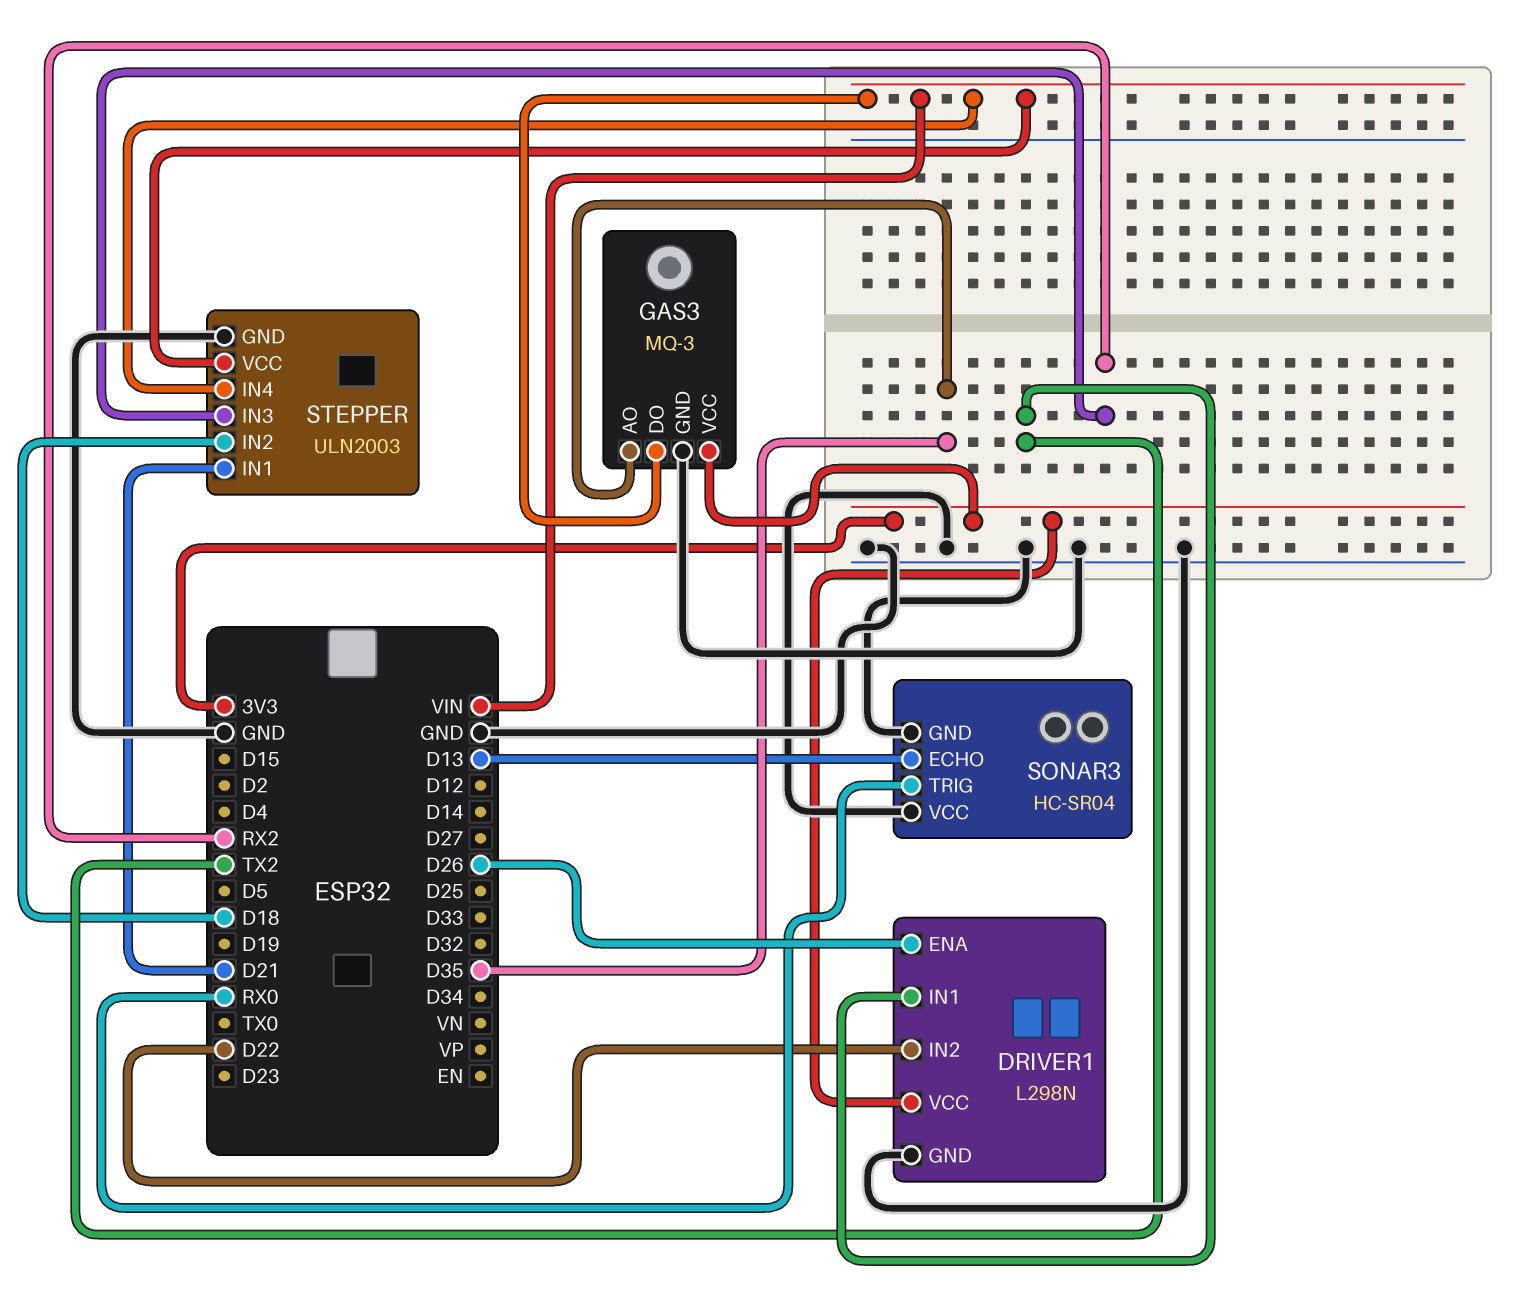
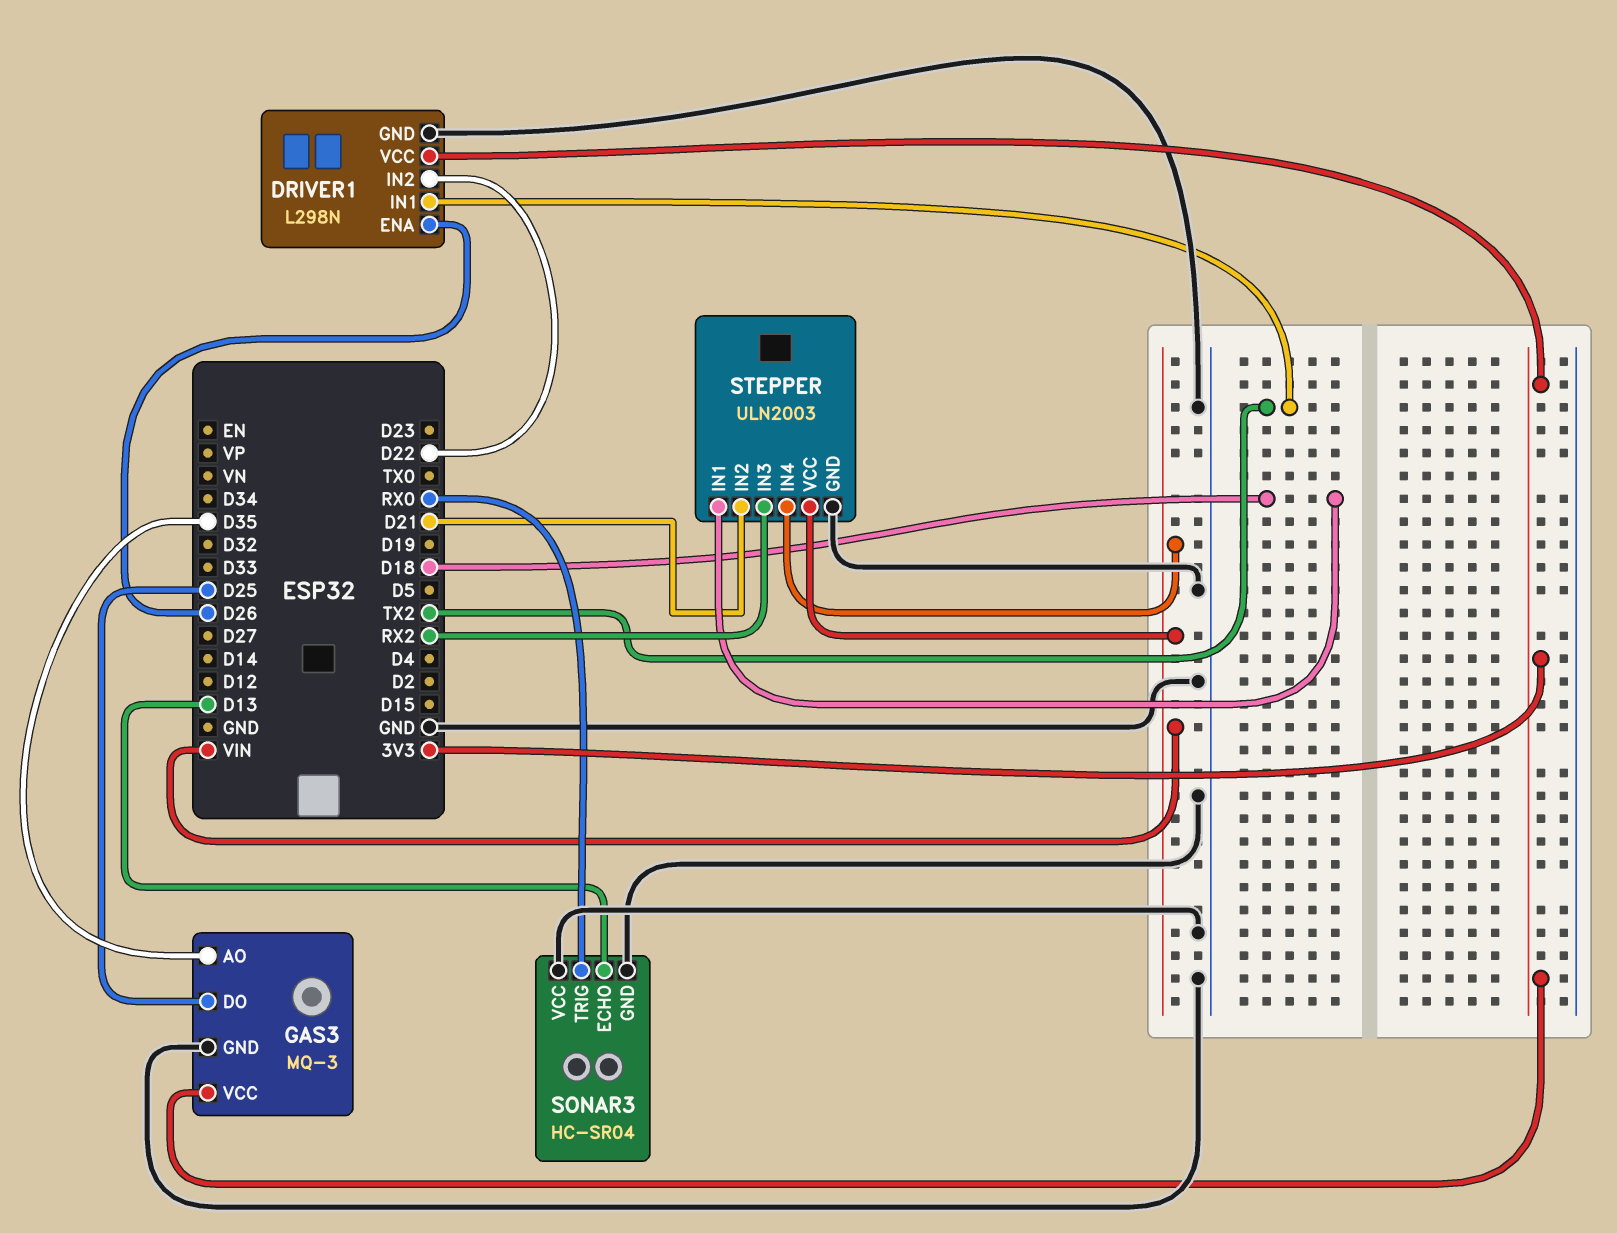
GAS3 pin DO: VIN -> D25
STEPPER pin IN1: D21 -> D18
STEPPER pin IN2: D18 -> D21

